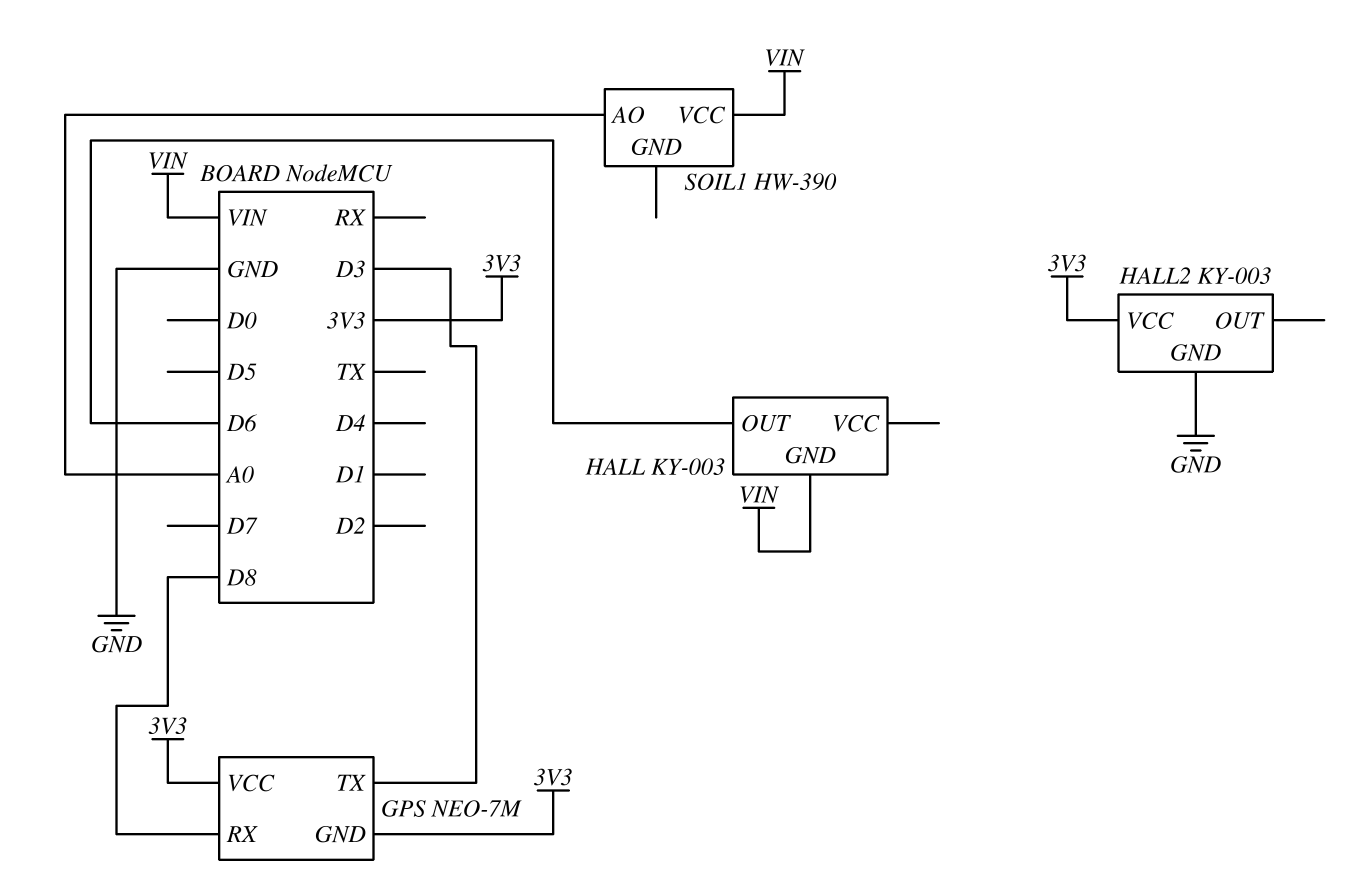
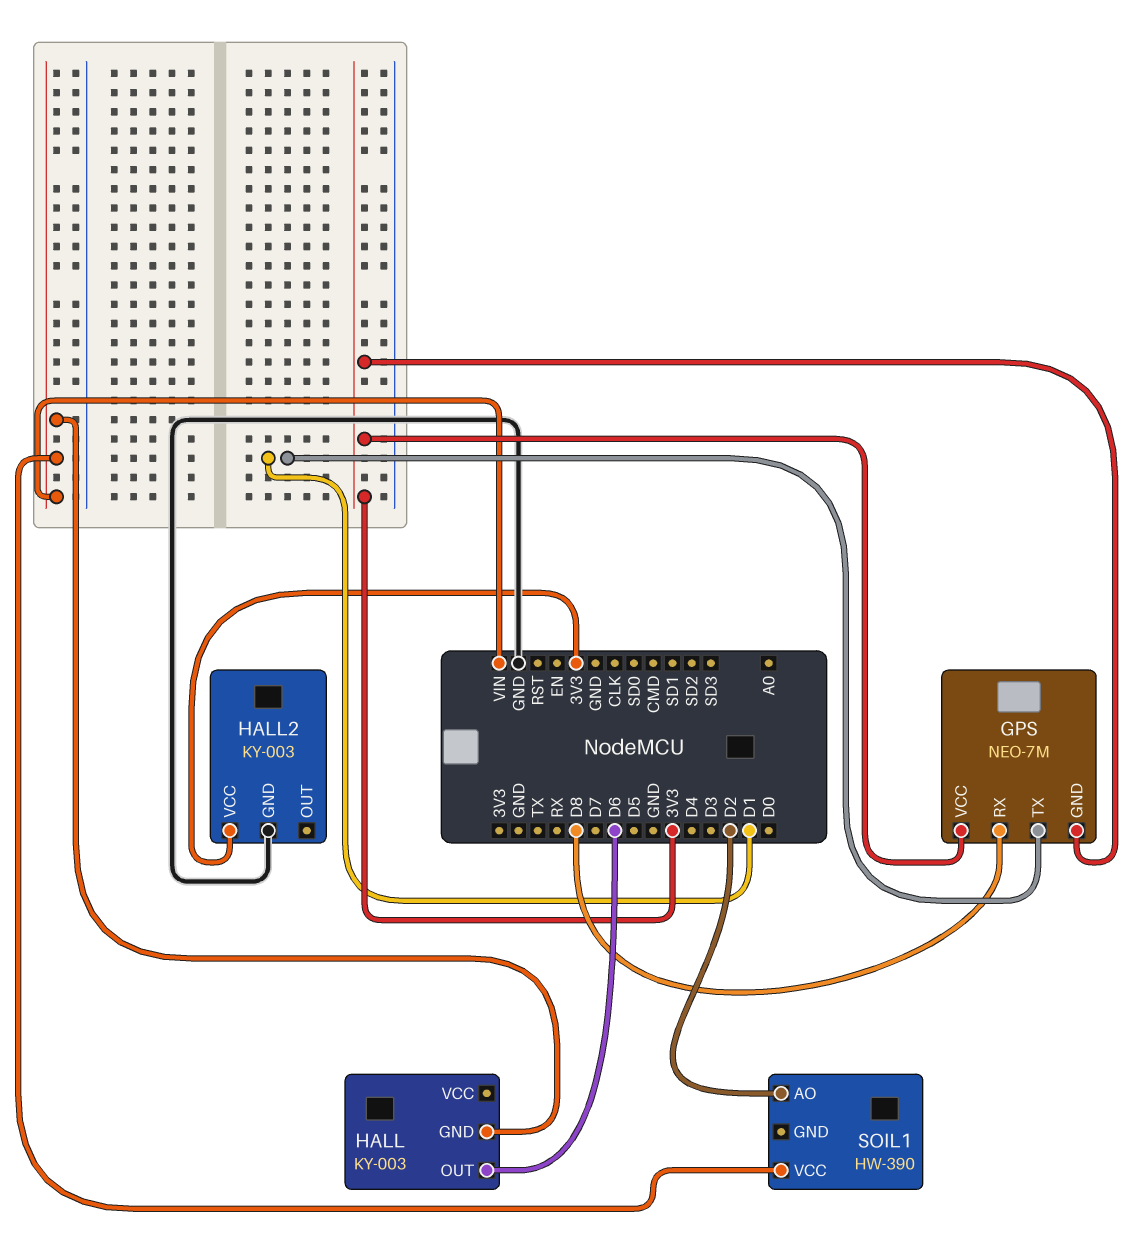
GPS pin TX: D3 -> D1
SOIL1 pin AO: A0 -> D2

